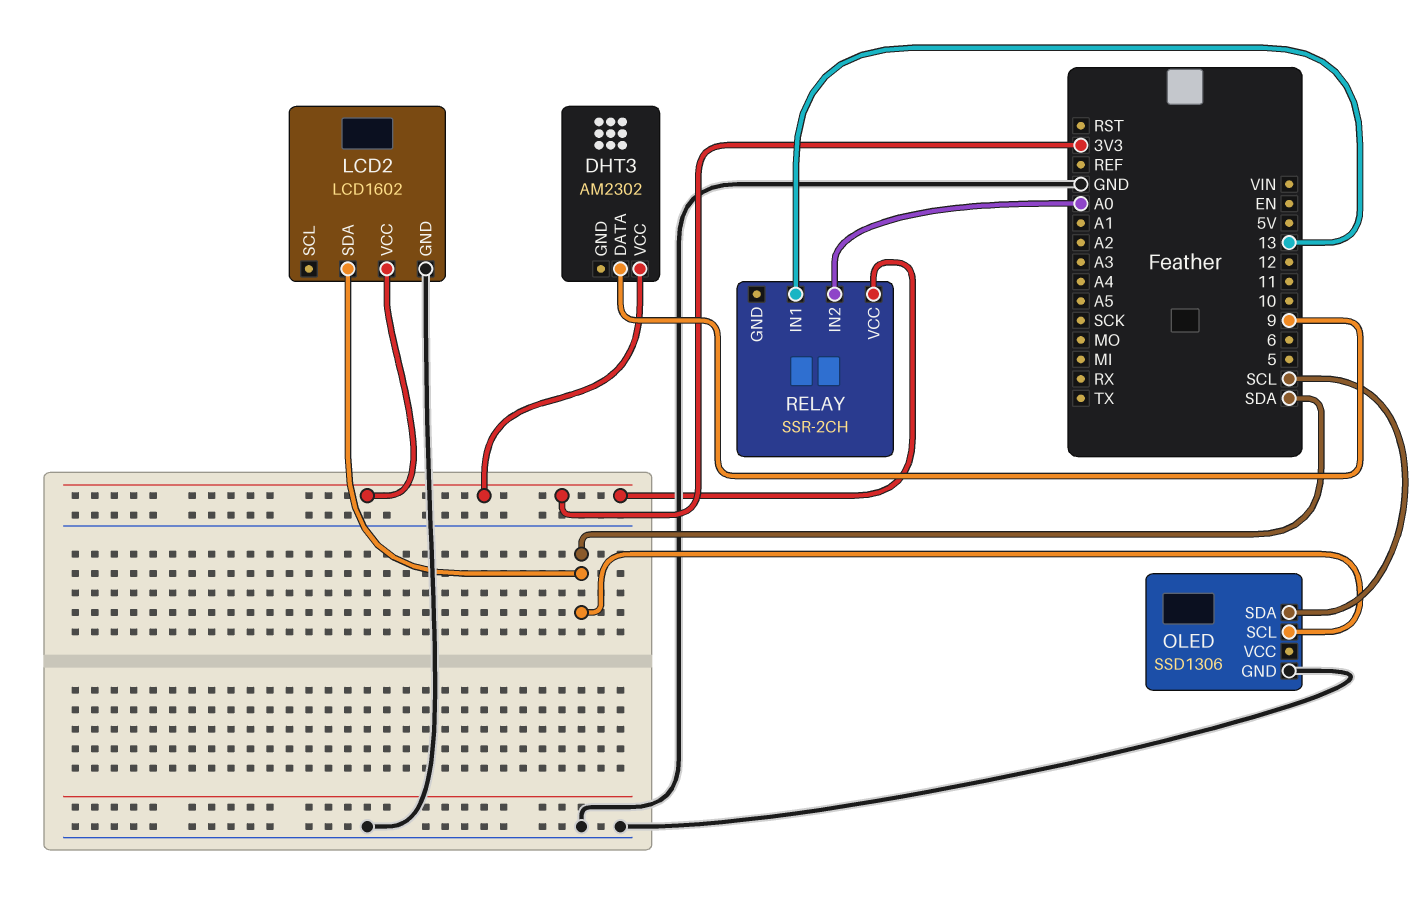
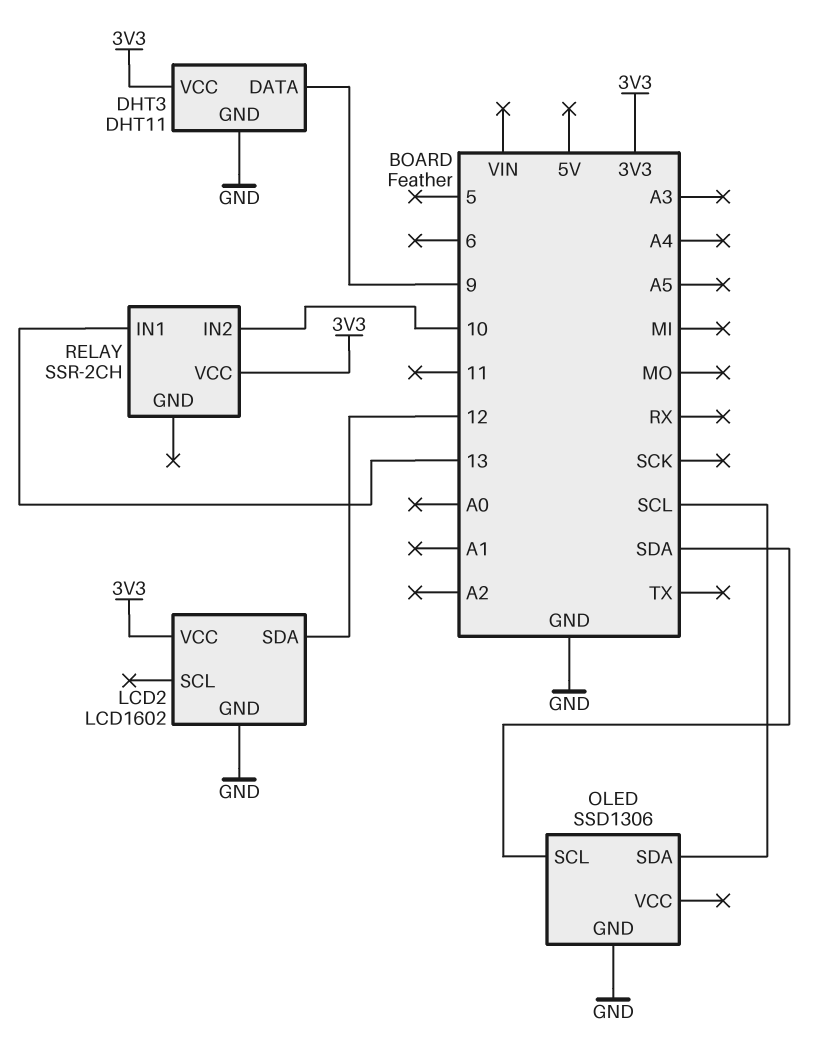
DHT3: AM2302 -> DHT11
DHT3 pin GND: none -> GND
LCD2 pin SDA: SDA -> 12
RELAY pin IN2: A0 -> 10

